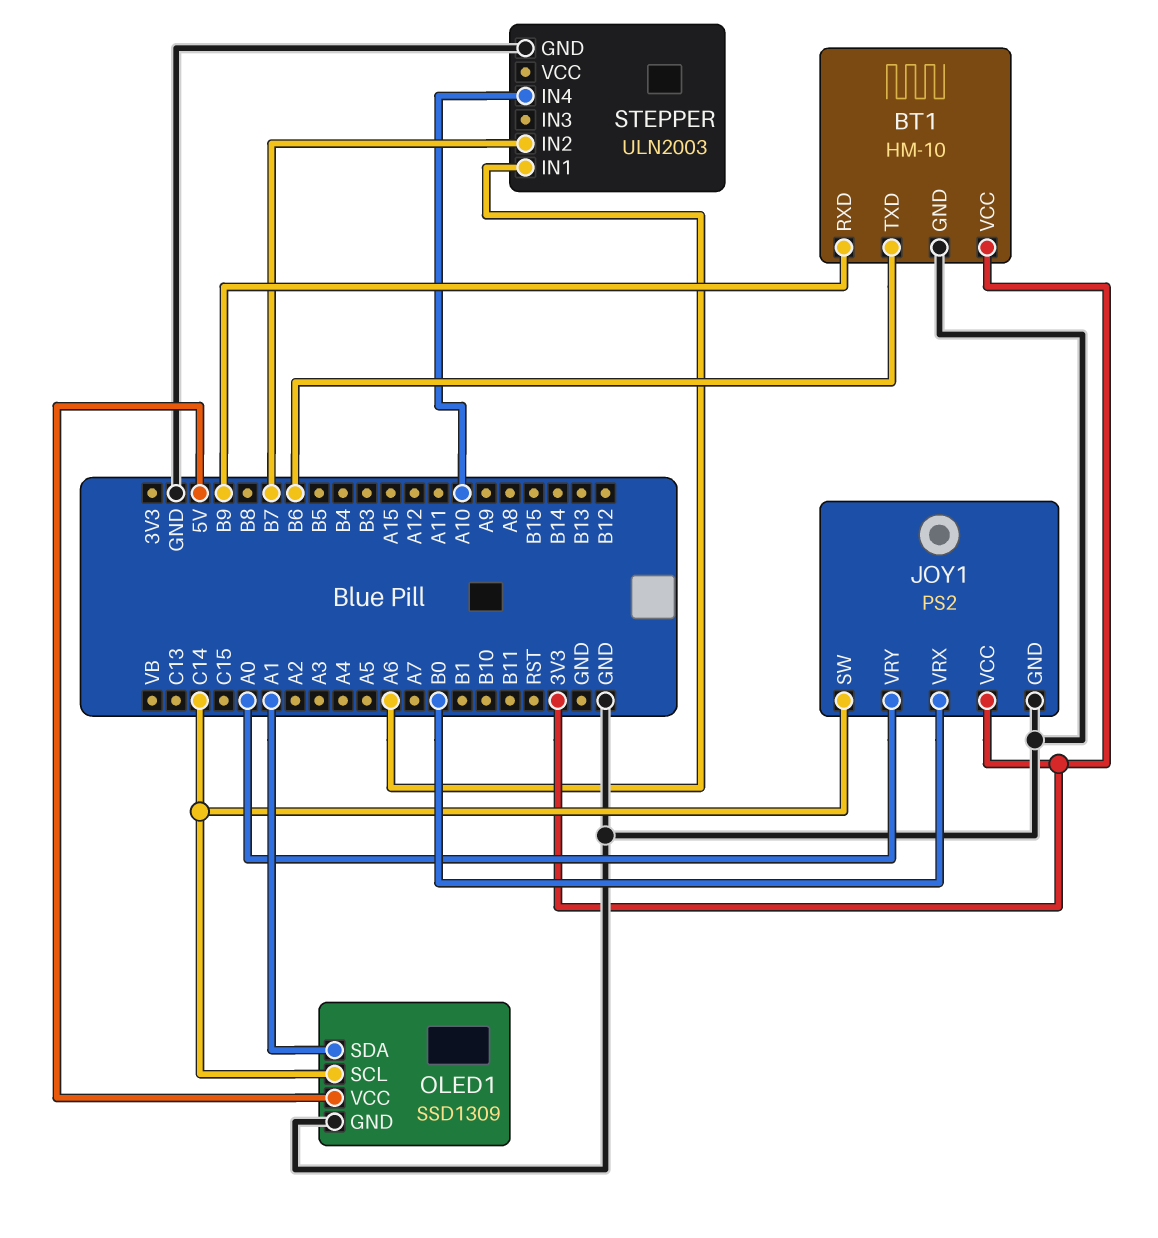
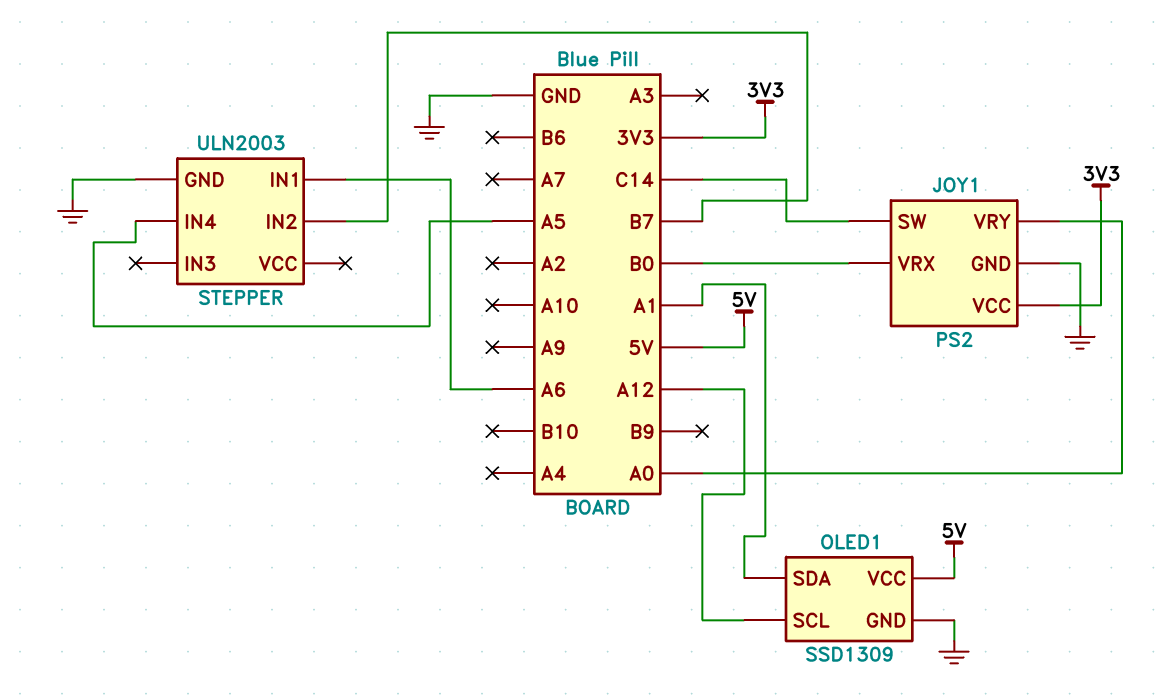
BT1: HM-10 -> none
BT1 pin GND: GND -> none
BT1 pin RXD: B9 -> none
BT1 pin TXD: B6 -> none
BT1 pin VCC: 3V3 -> none
OLED1 pin SCL: C14 -> A12
STEPPER pin IN4: A10 -> A5

